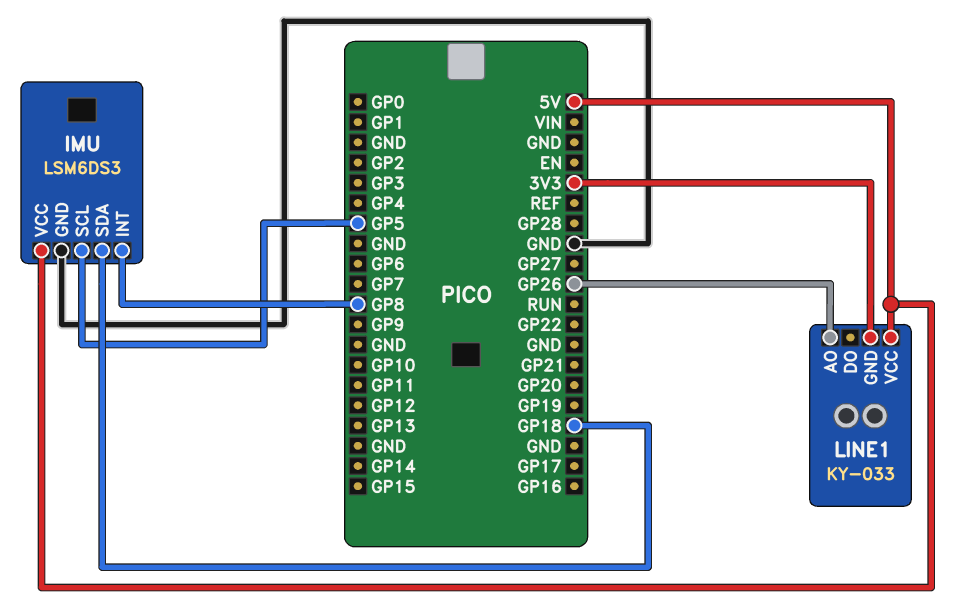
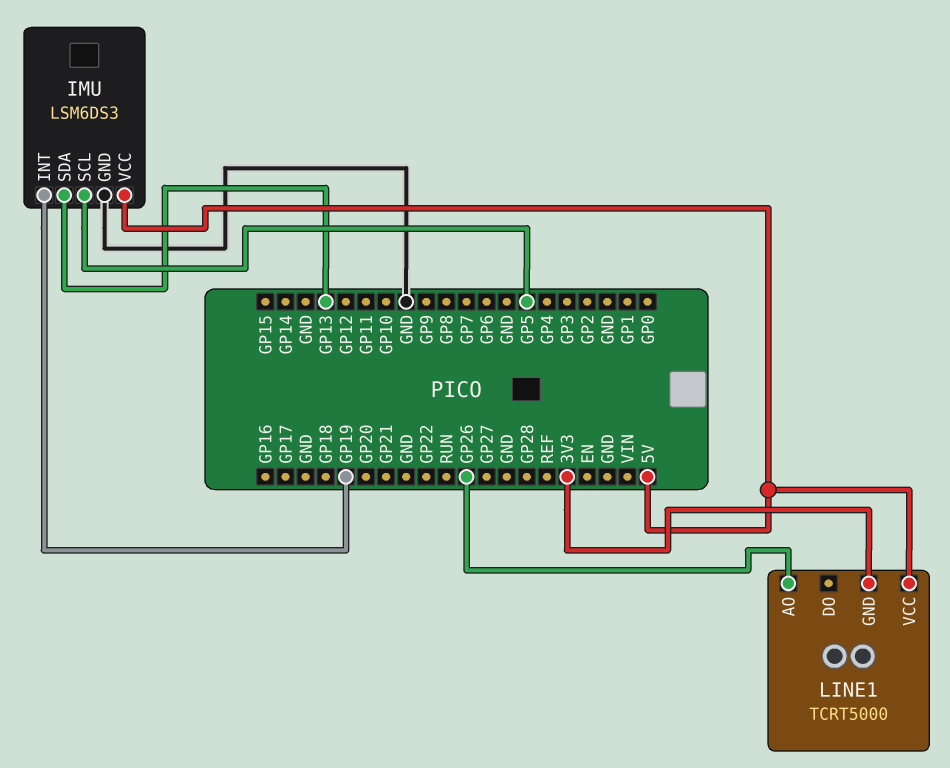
IMU pin INT: GP8 -> GP19
IMU pin SDA: GP18 -> GP13
LINE1: KY-033 -> TCRT5000

